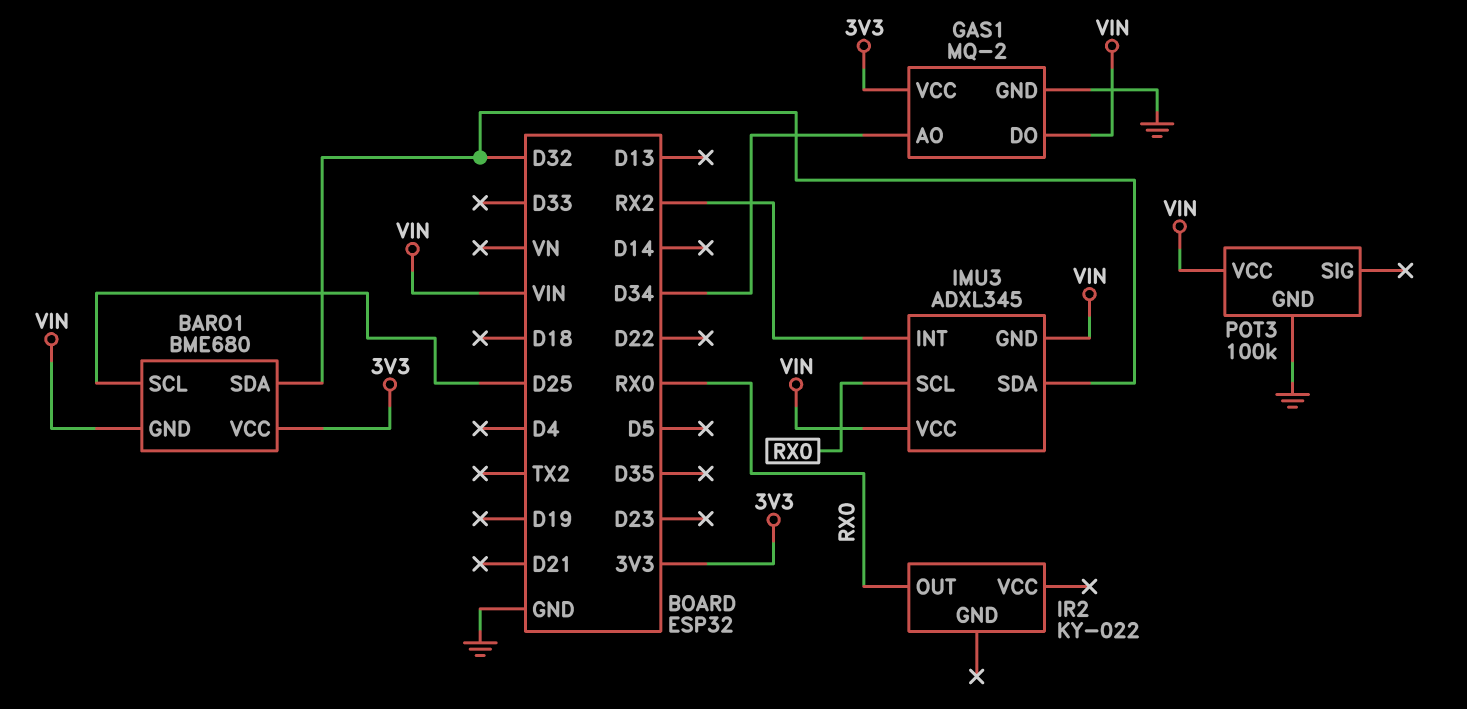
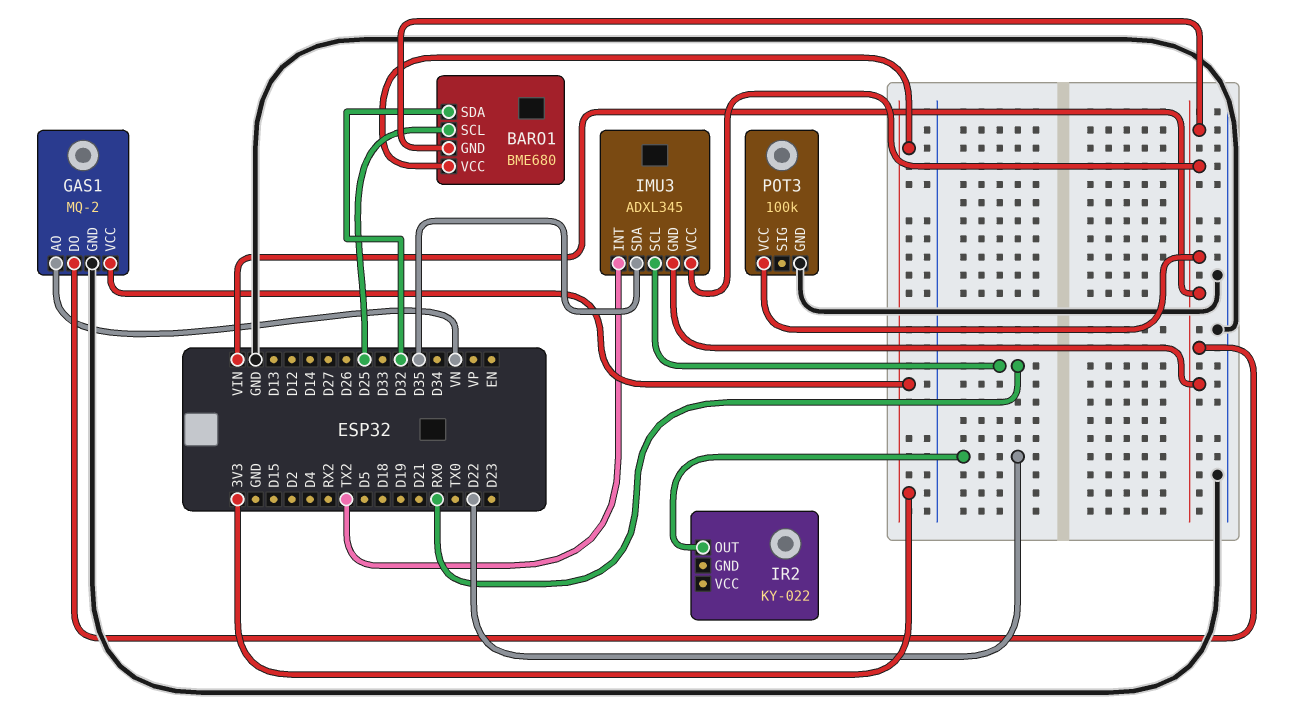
GAS1 pin AO: D34 -> VN
IMU3 pin INT: RX2 -> TX2
IMU3 pin SDA: D32 -> D35
IR2 pin OUT: RX0 -> D22

